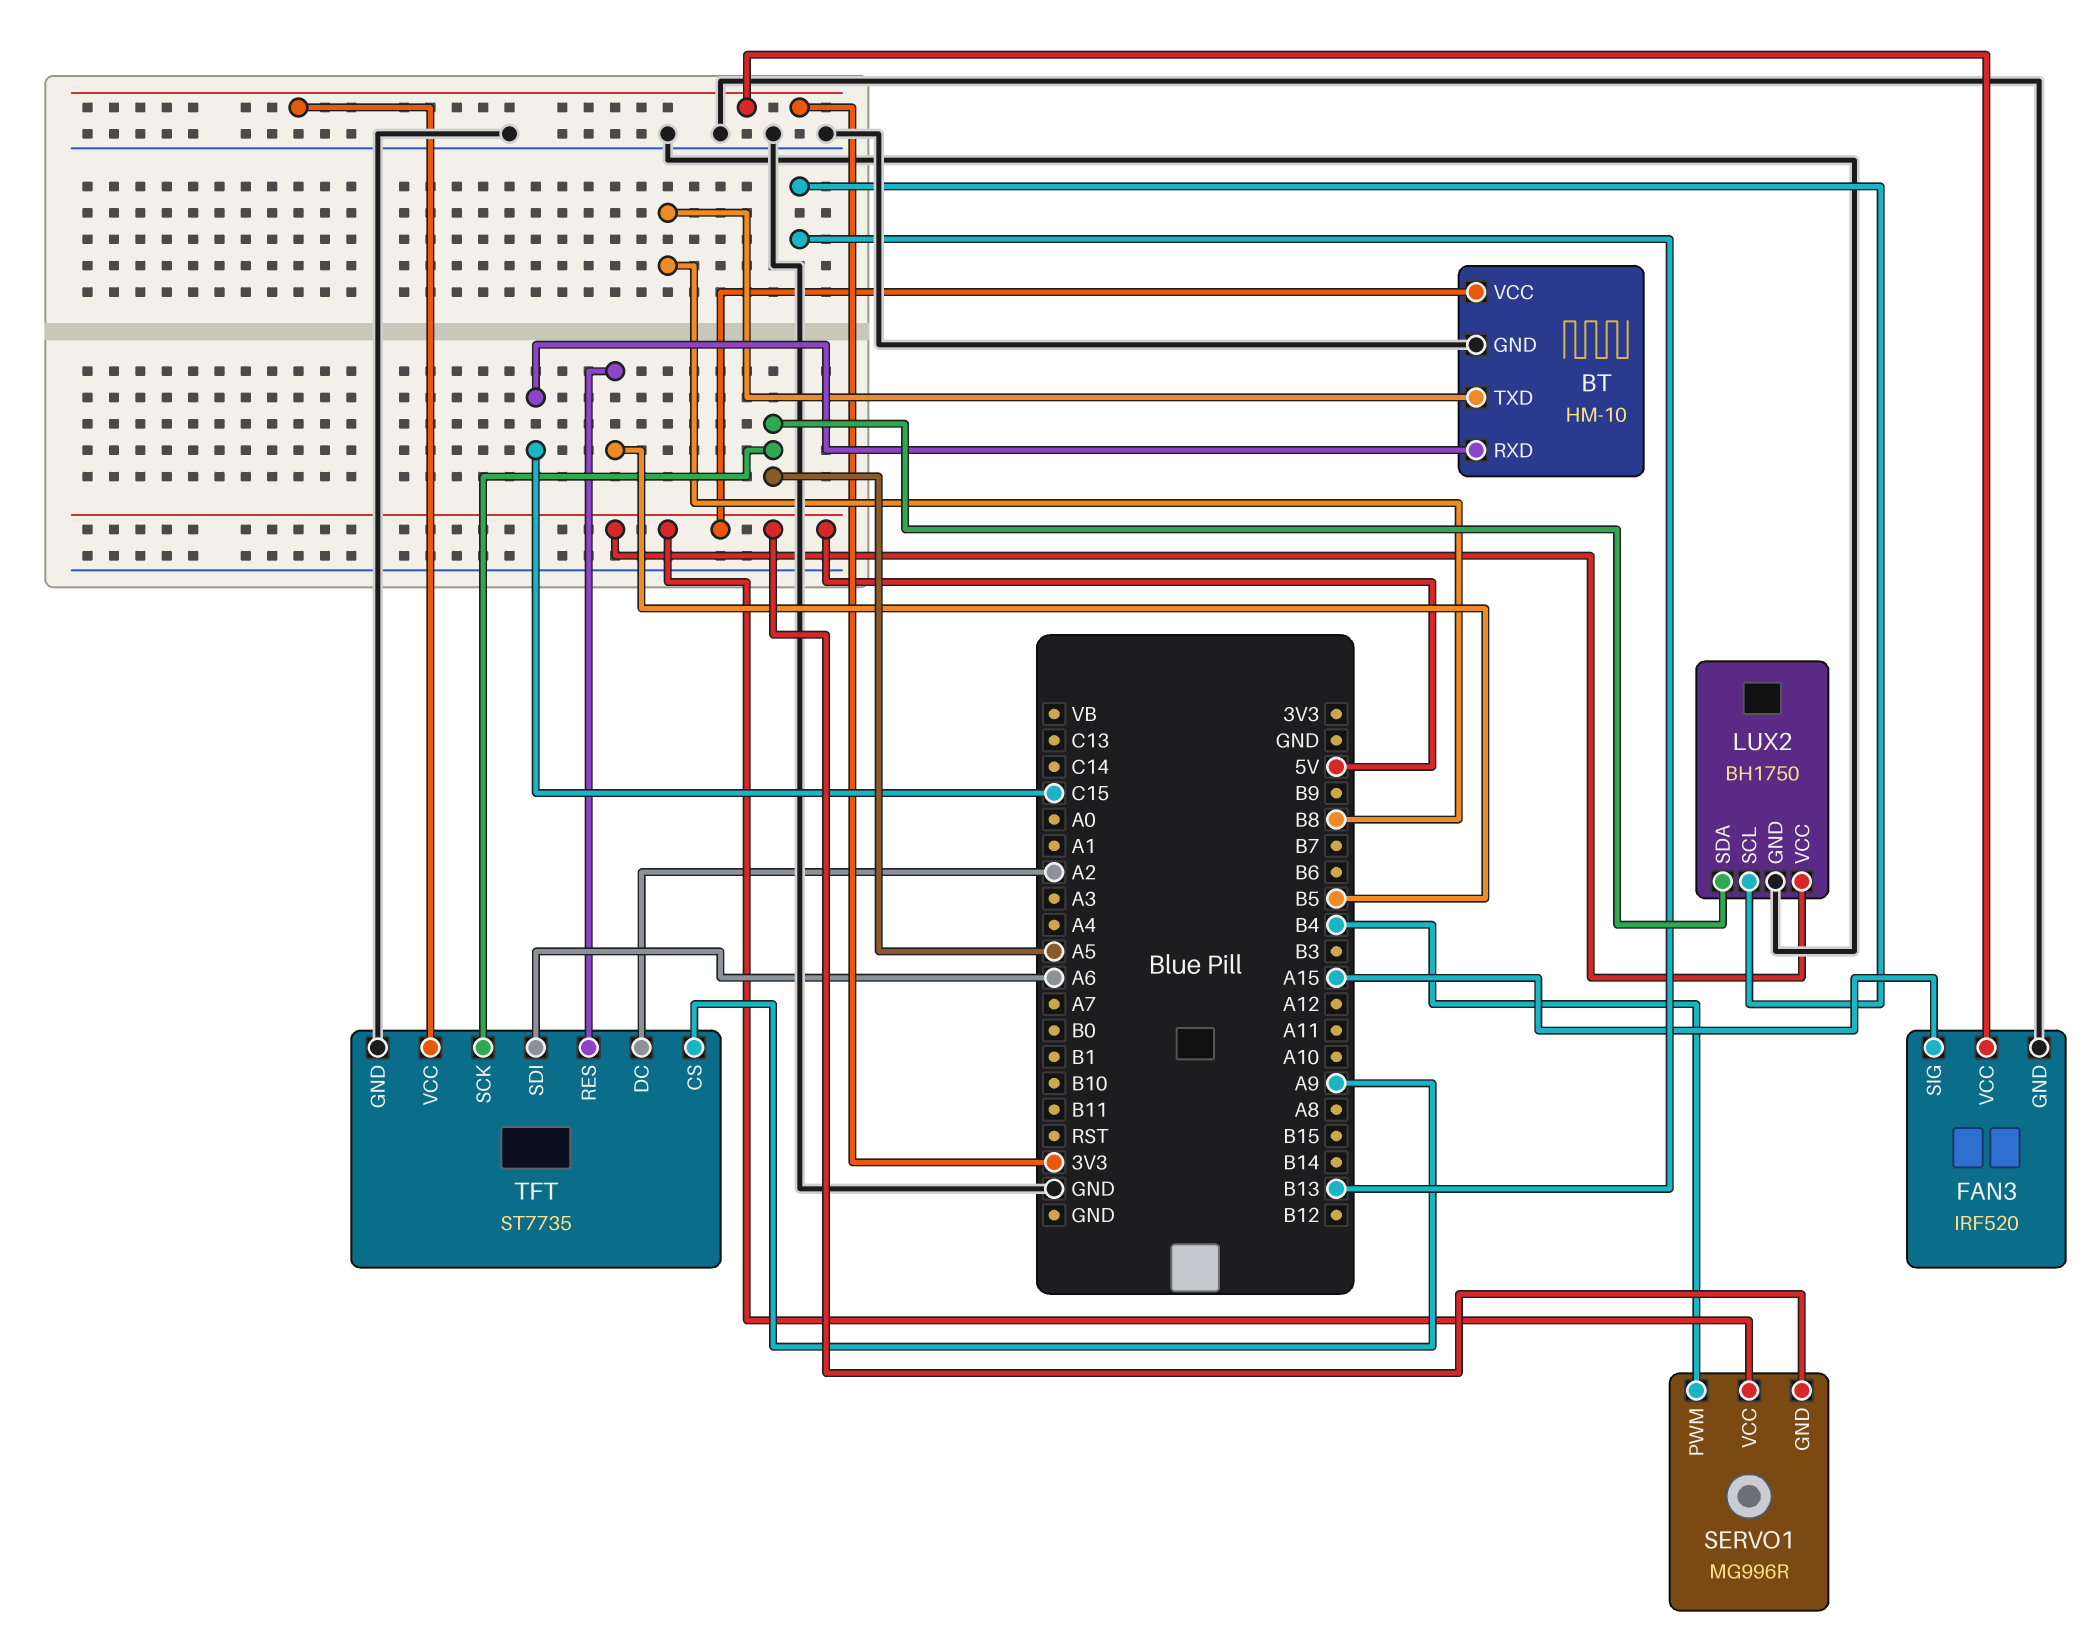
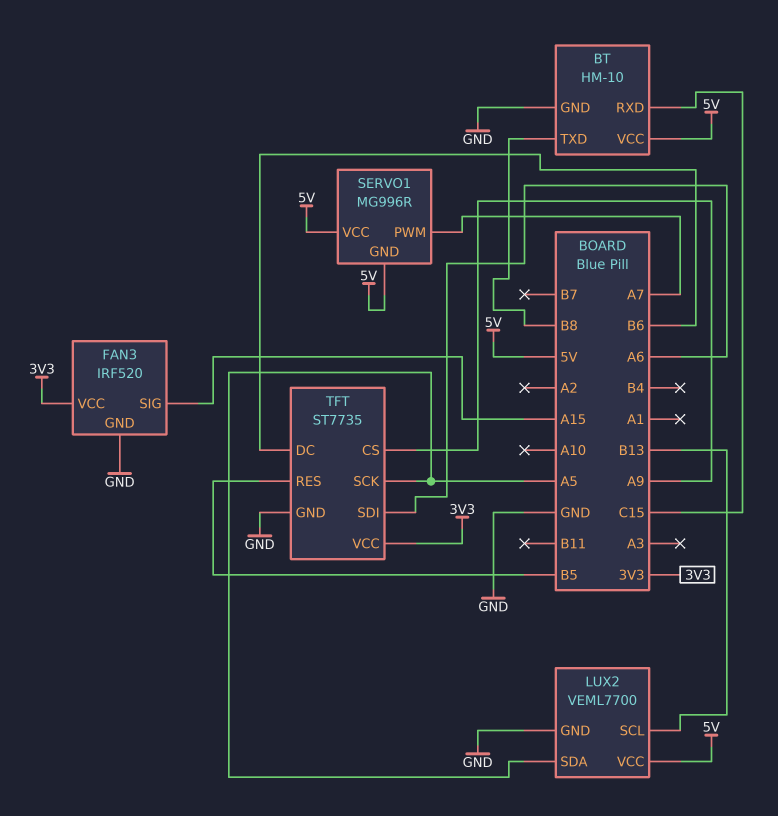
LUX2: BH1750 -> VEML7700
SERVO1 pin PWM: B4 -> A7
TFT pin DC: A2 -> B6

